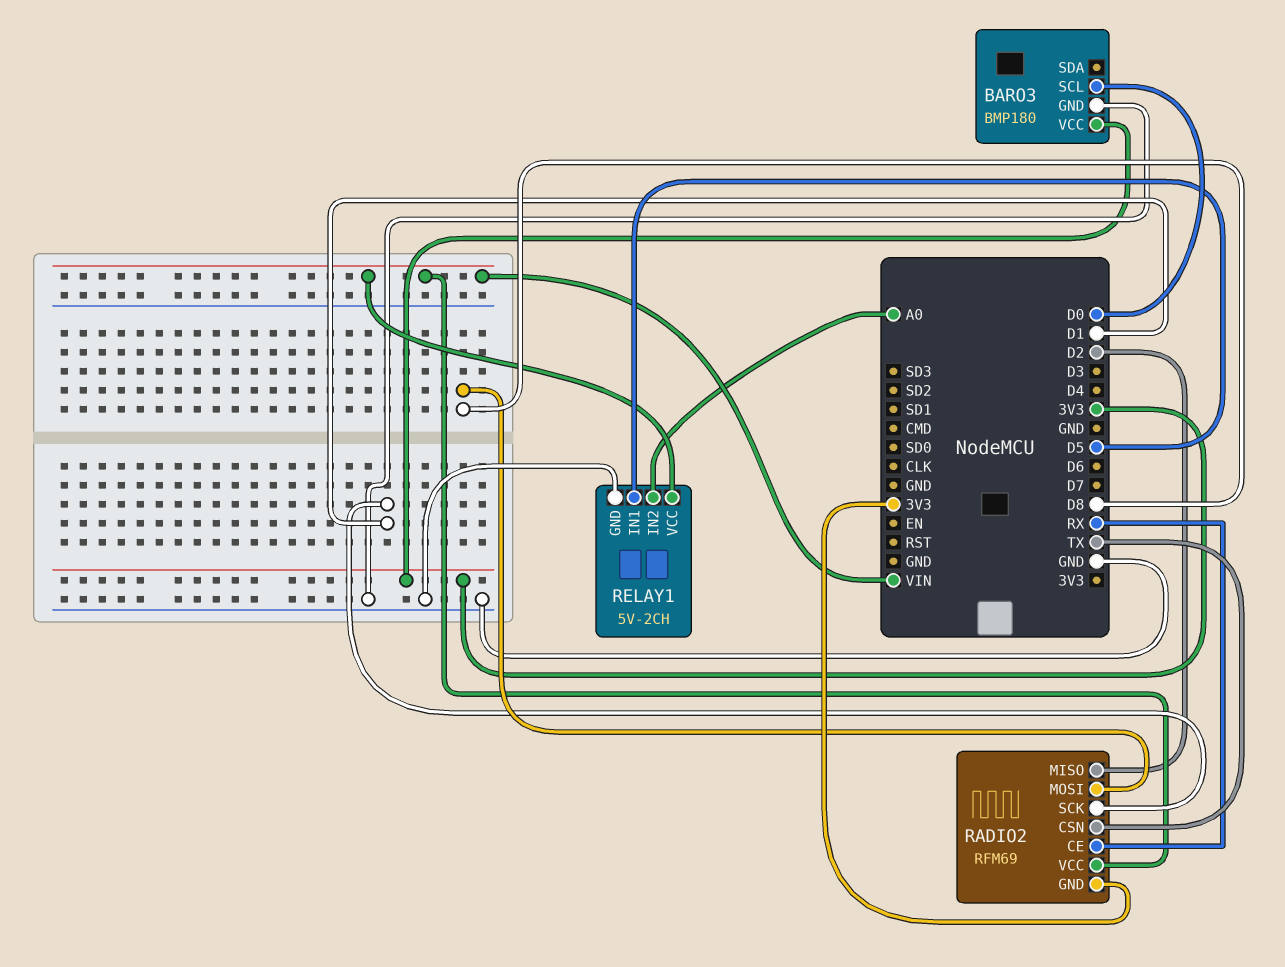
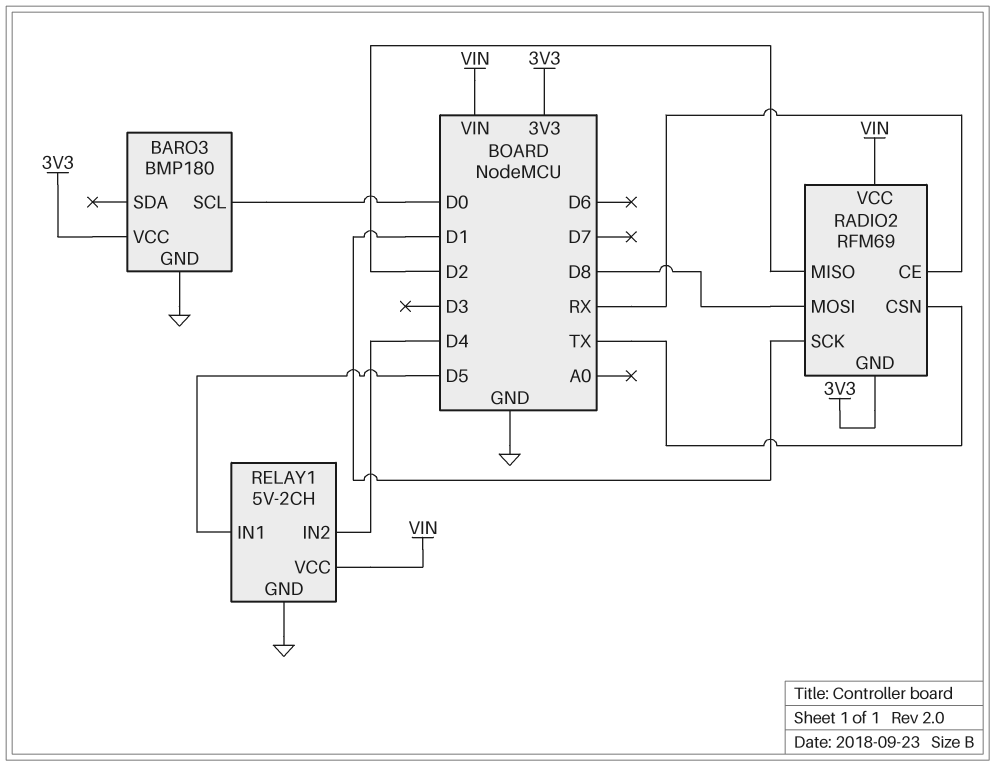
RELAY1 pin IN2: A0 -> D4

